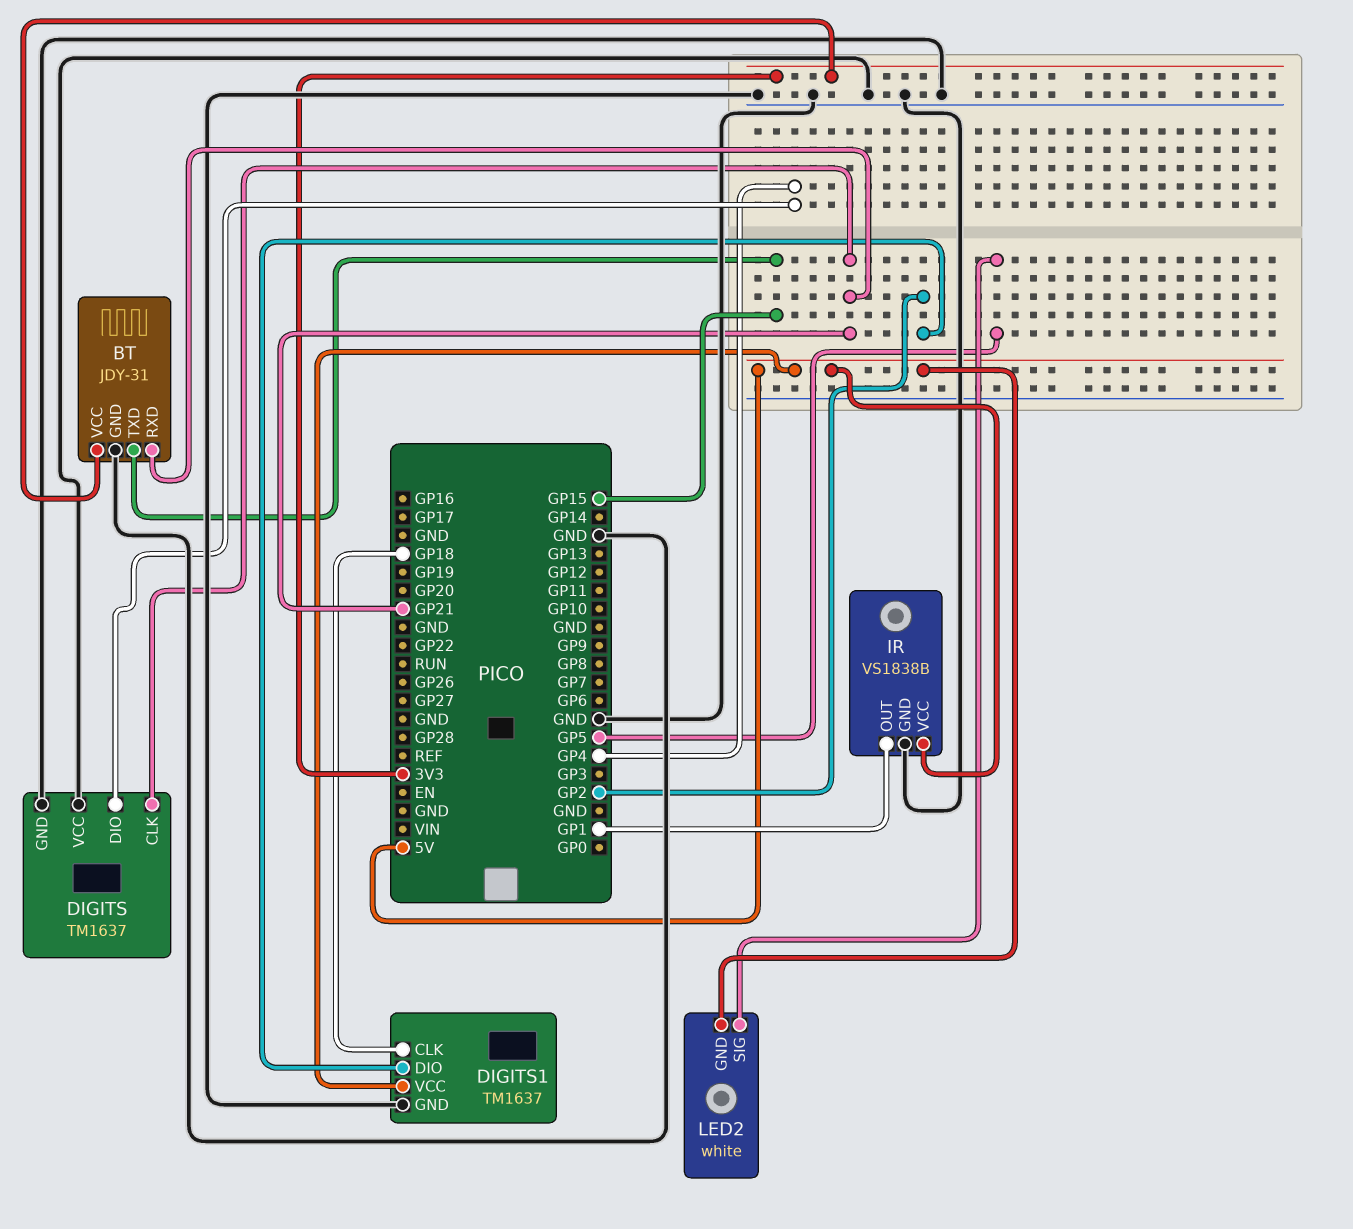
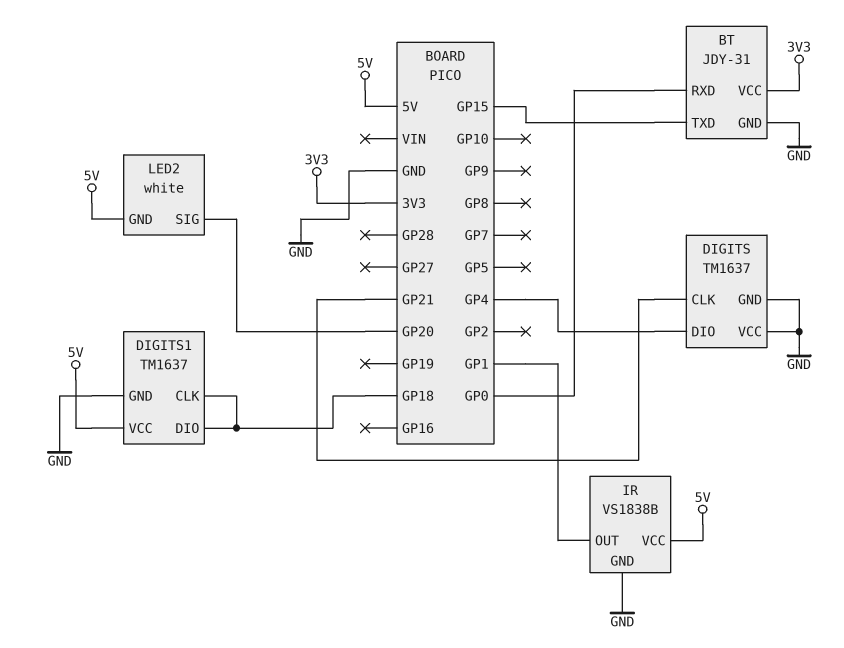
BT pin RXD: GP21 -> GP0
DIGITS1 pin DIO: GP2 -> GP18
LED2 pin SIG: GP5 -> GP20

